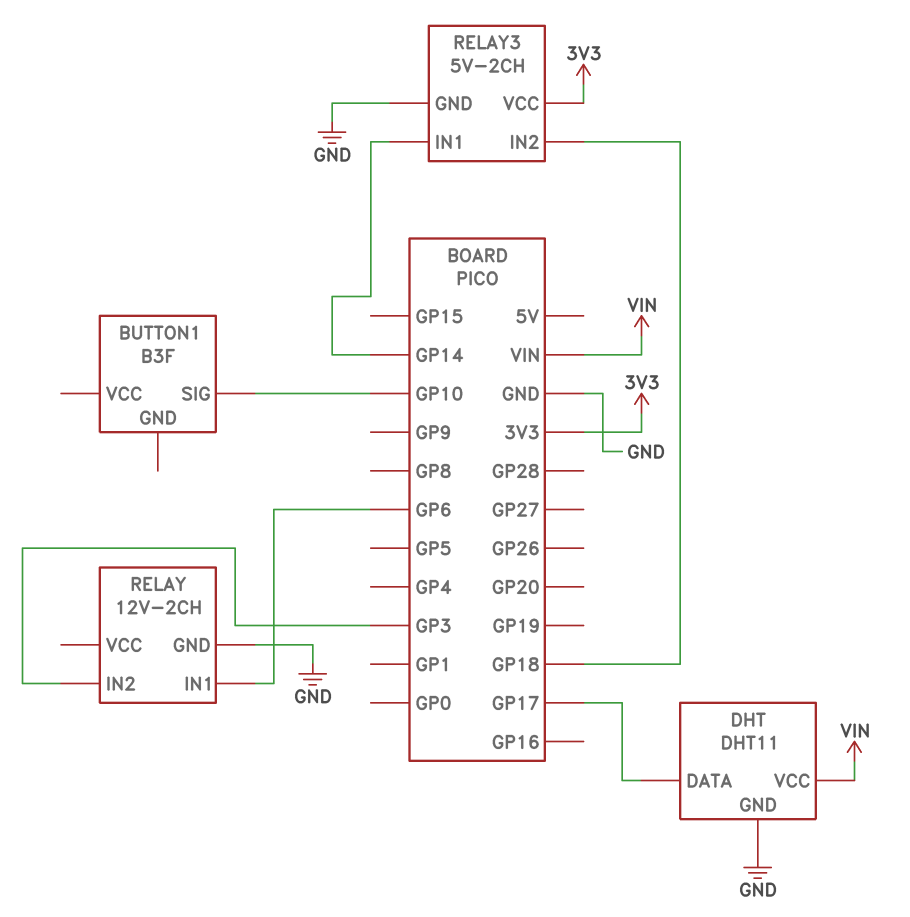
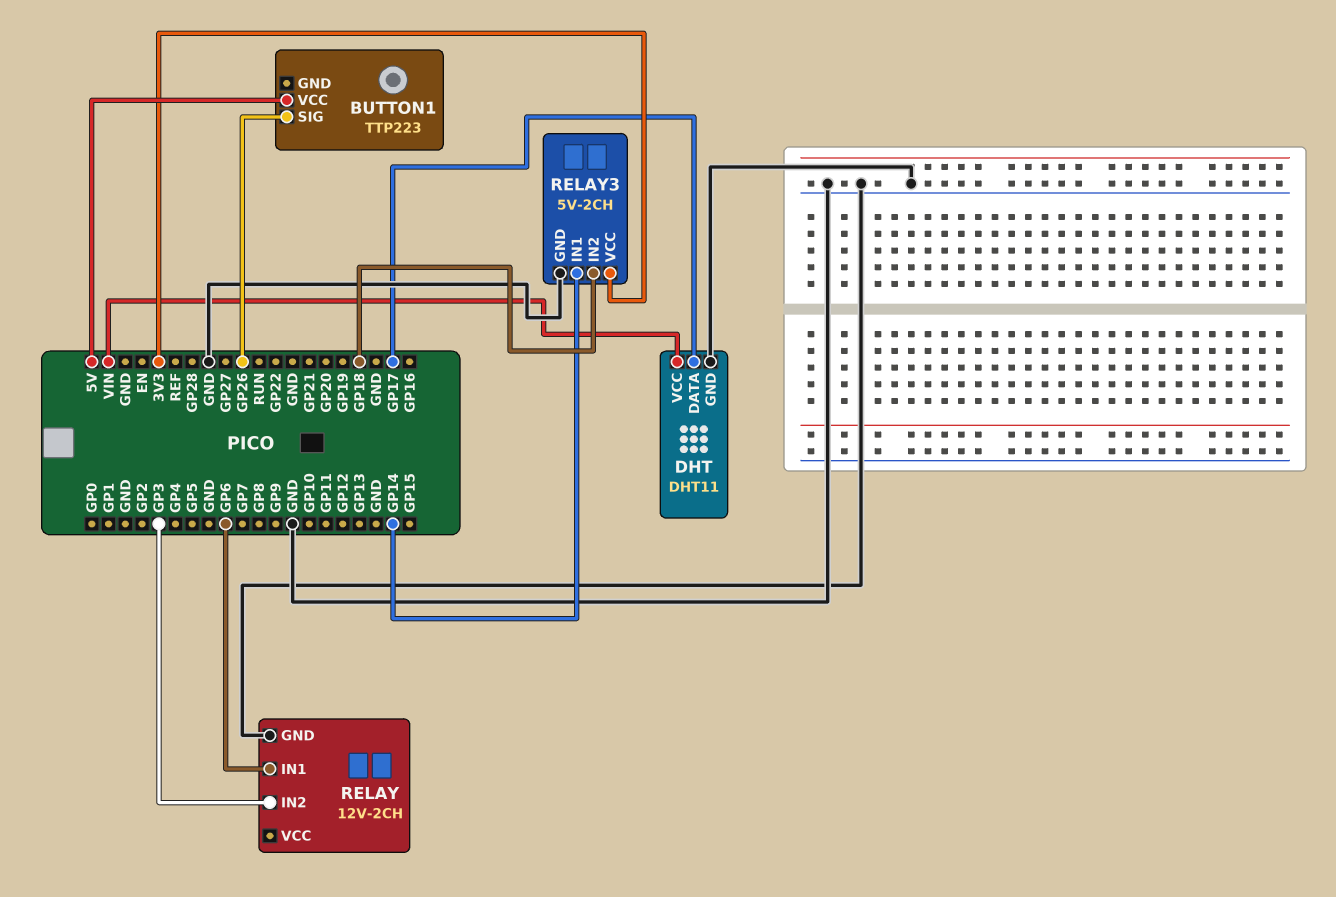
BUTTON1: B3F -> TTP223
BUTTON1 pin SIG: GP10 -> GP26
BUTTON1 pin VCC: none -> 5V

